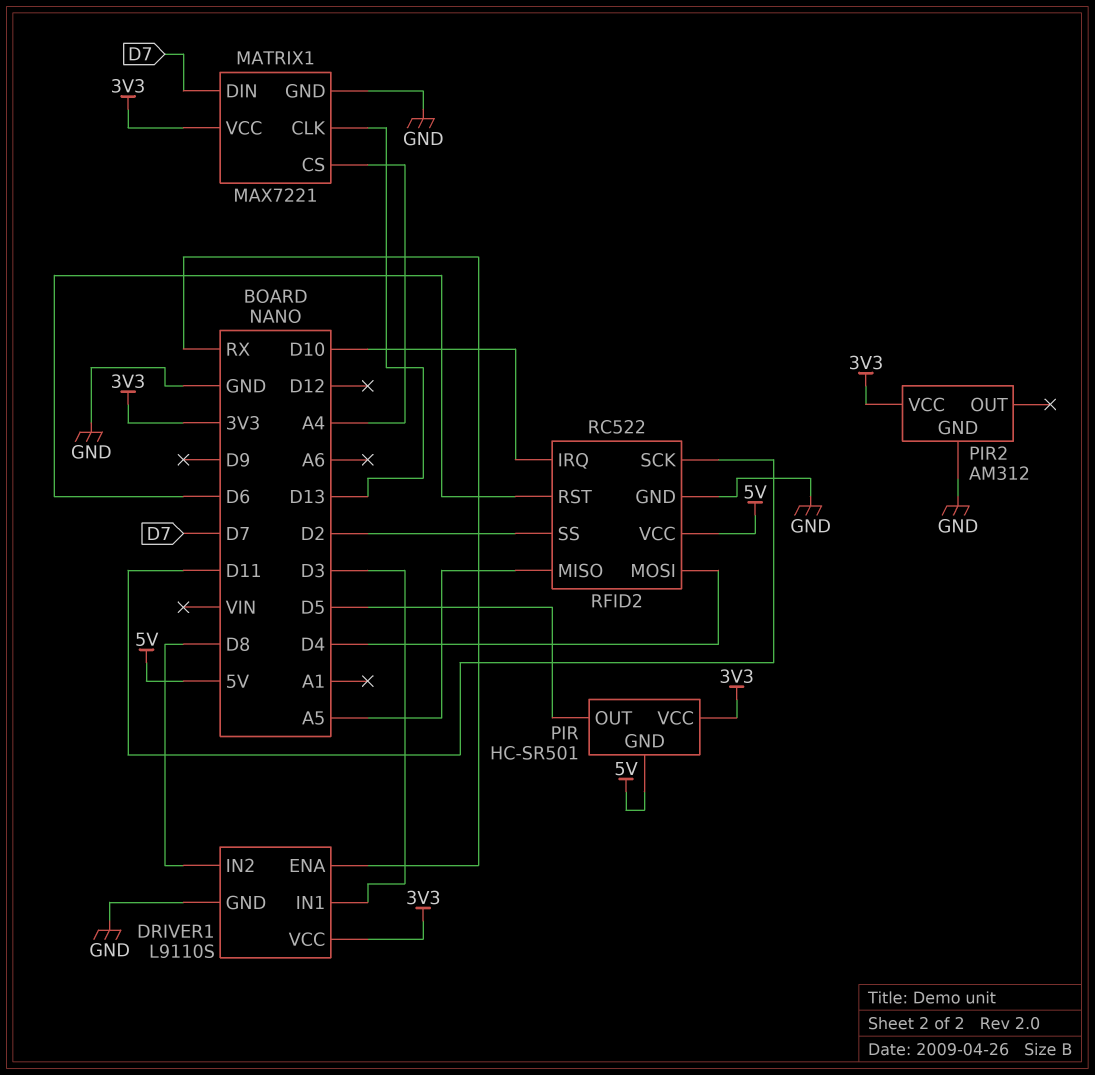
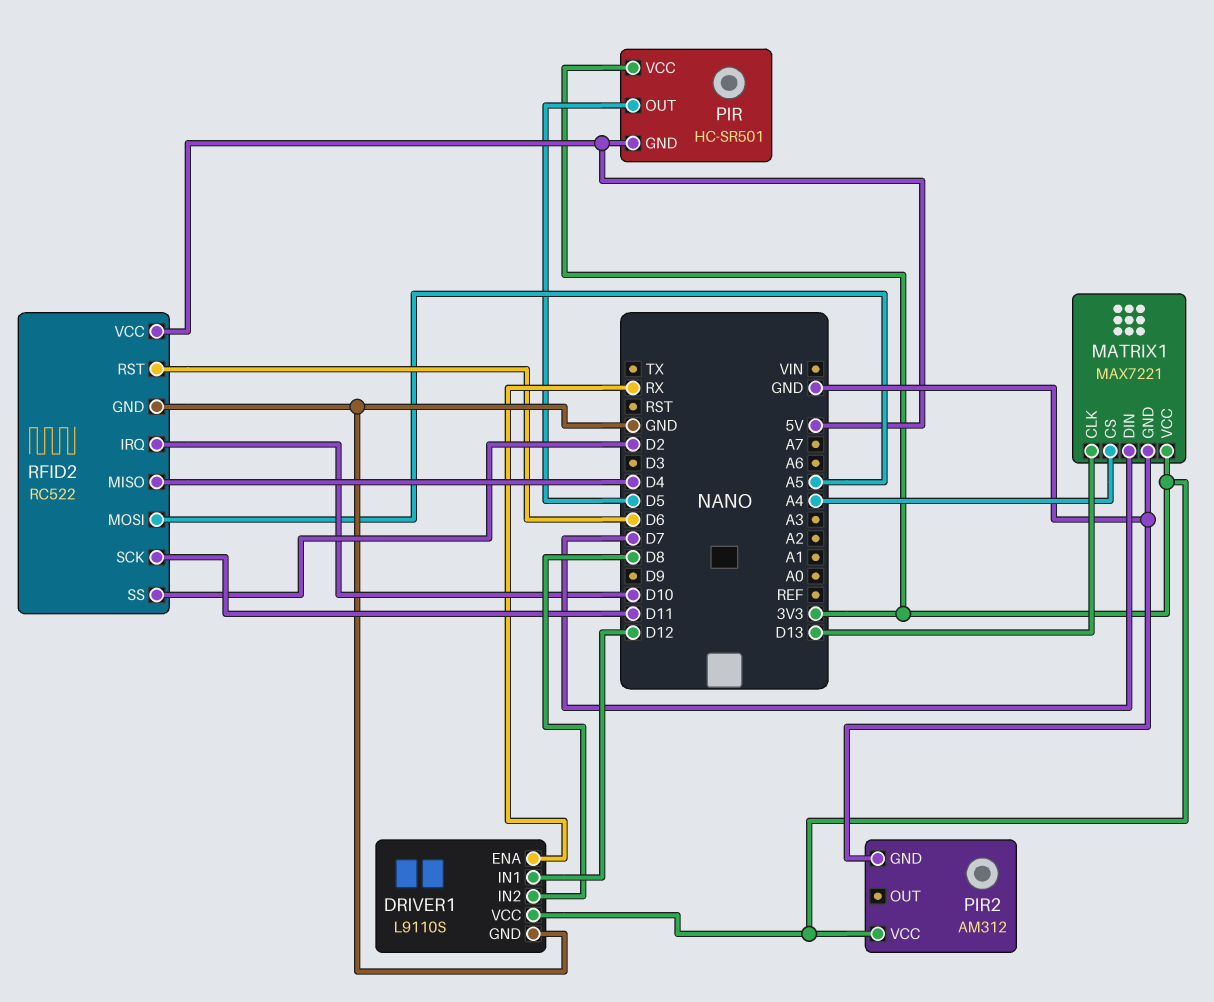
DRIVER1 pin IN1: D3 -> D12
RFID2 pin MISO: A5 -> D4
RFID2 pin MOSI: D4 -> A5

